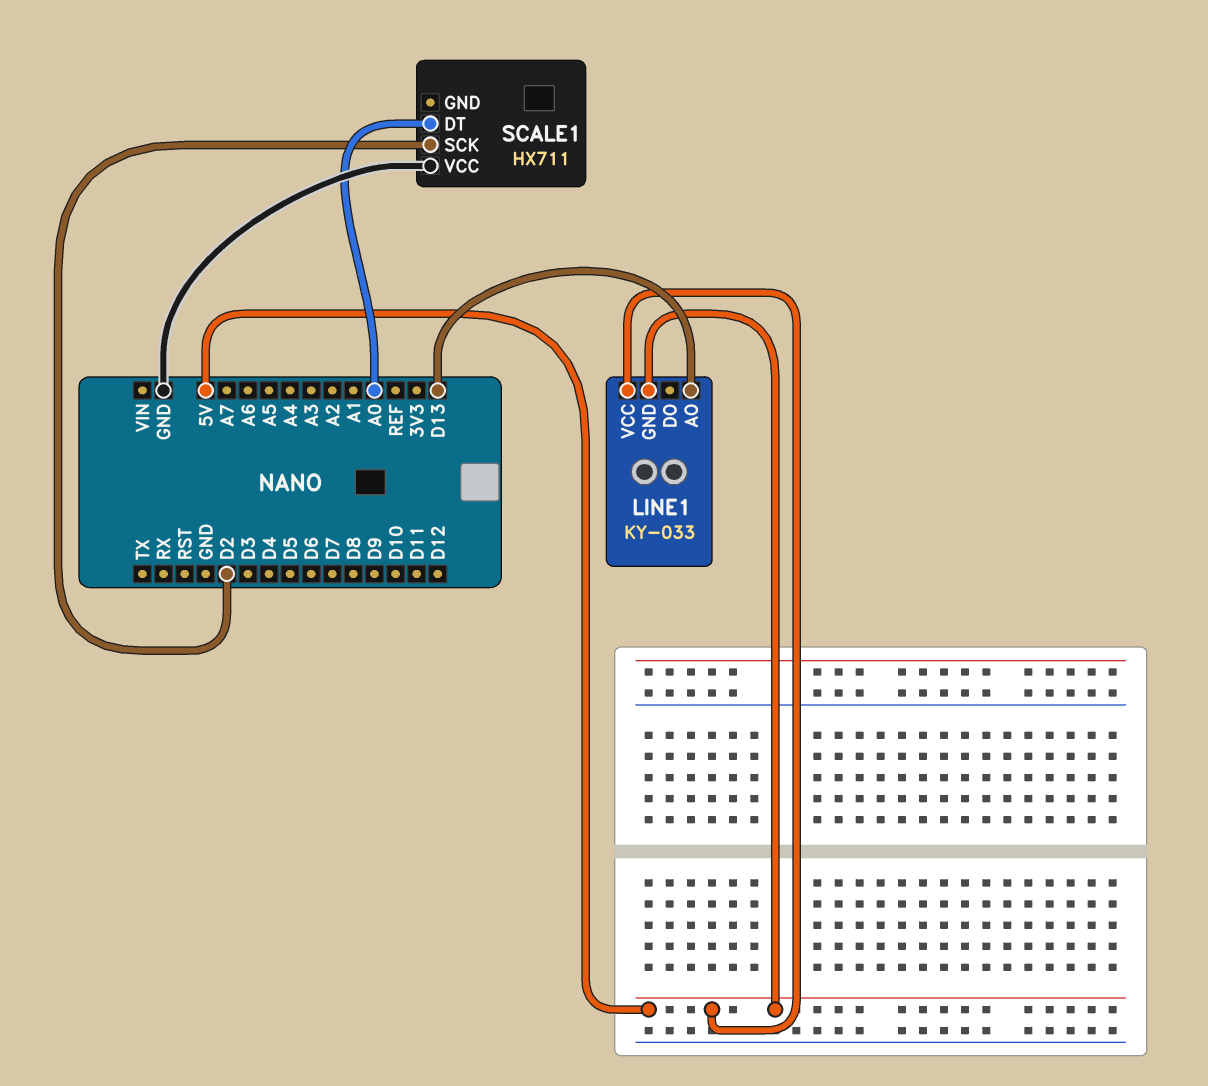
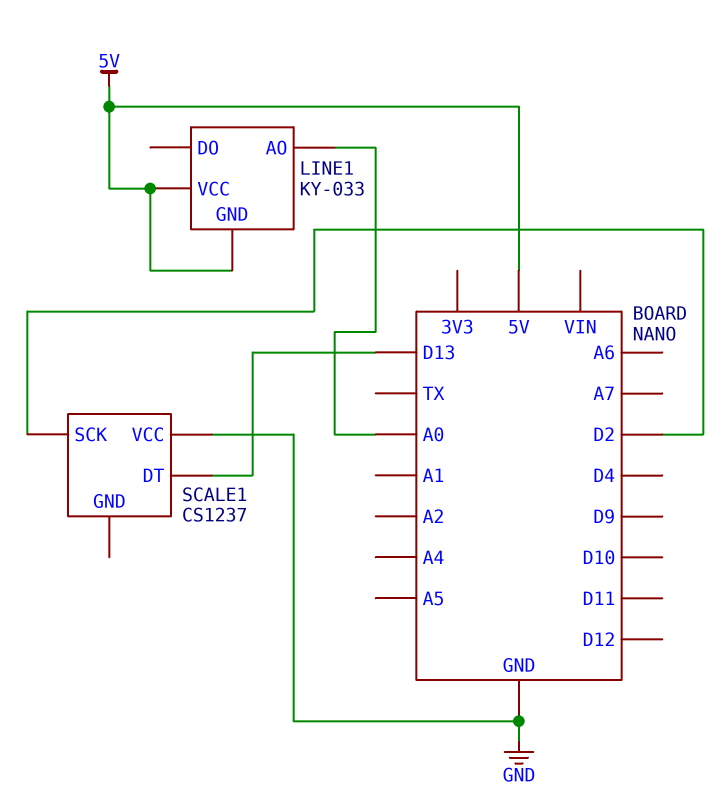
LINE1 pin AO: D13 -> A0
SCALE1: HX711 -> CS1237
SCALE1 pin DT: A0 -> D13

